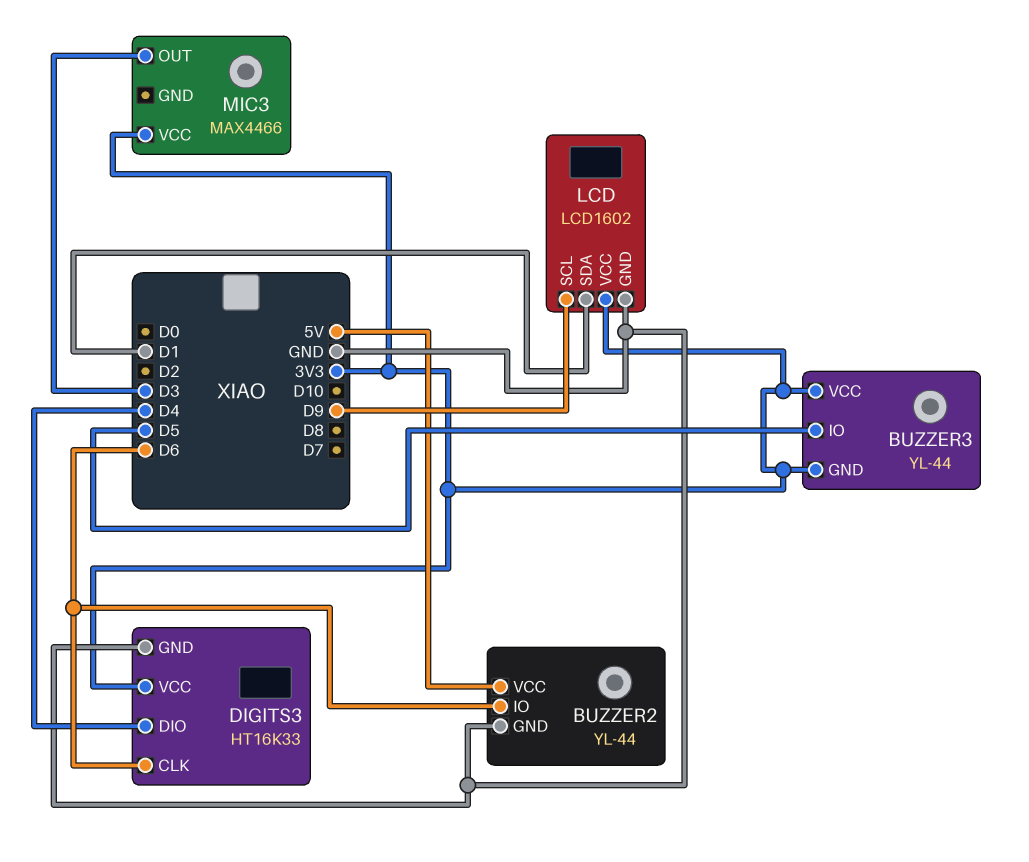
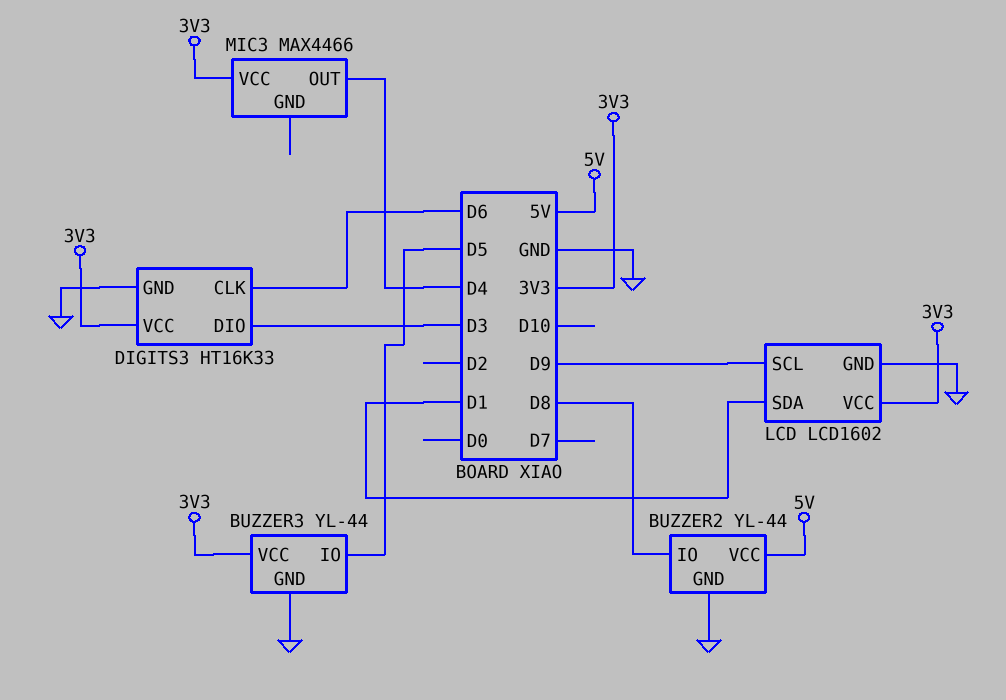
BUZZER2 pin IO: D6 -> D8
BUZZER3 pin GND: 3V3 -> GND
DIGITS3 pin DIO: D4 -> D3
MIC3 pin OUT: D3 -> D4

